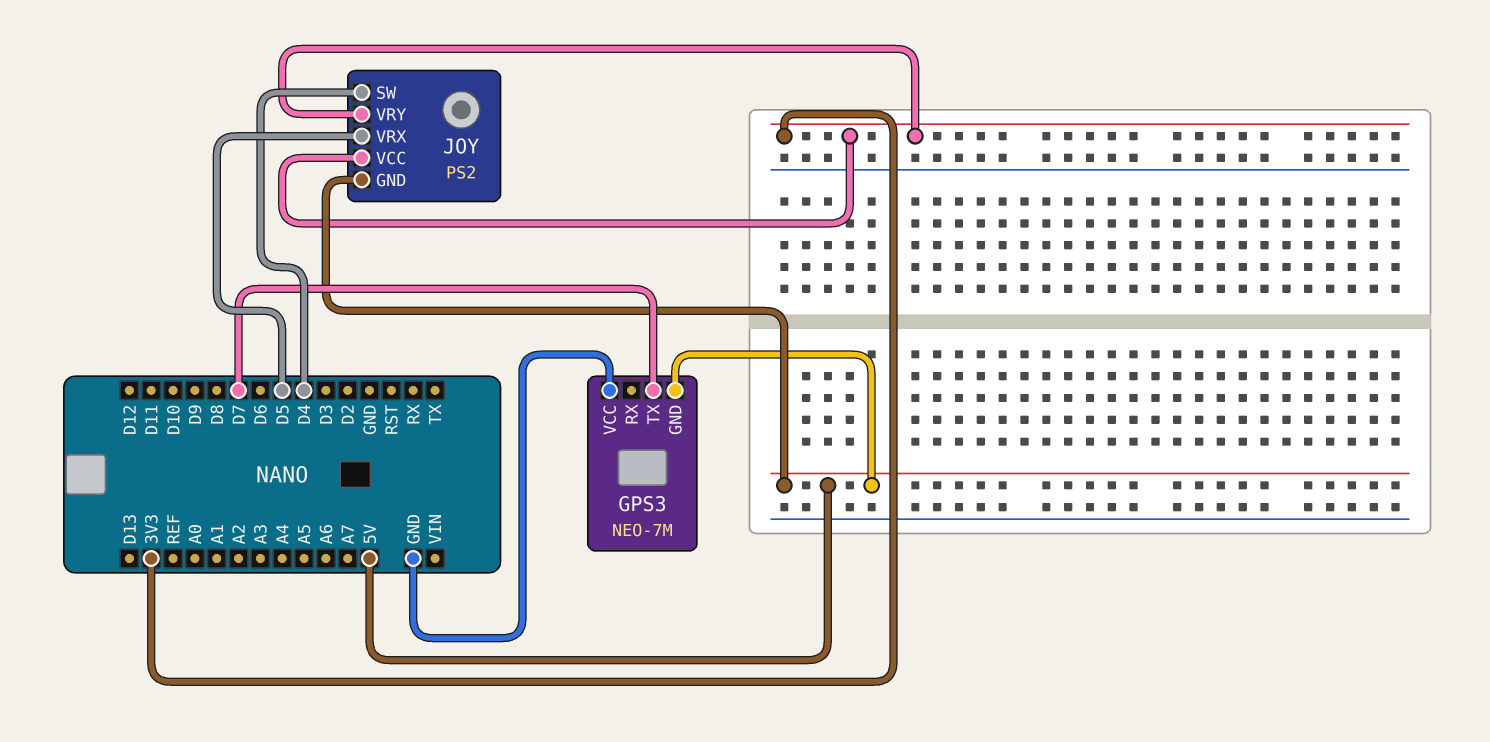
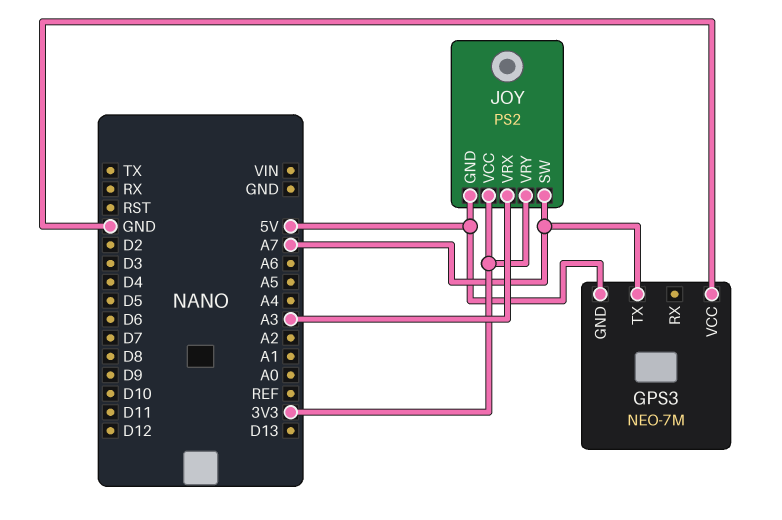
GPS3 pin TX: D7 -> A7
JOY pin SW: D4 -> A7
JOY pin VRX: D5 -> A3

